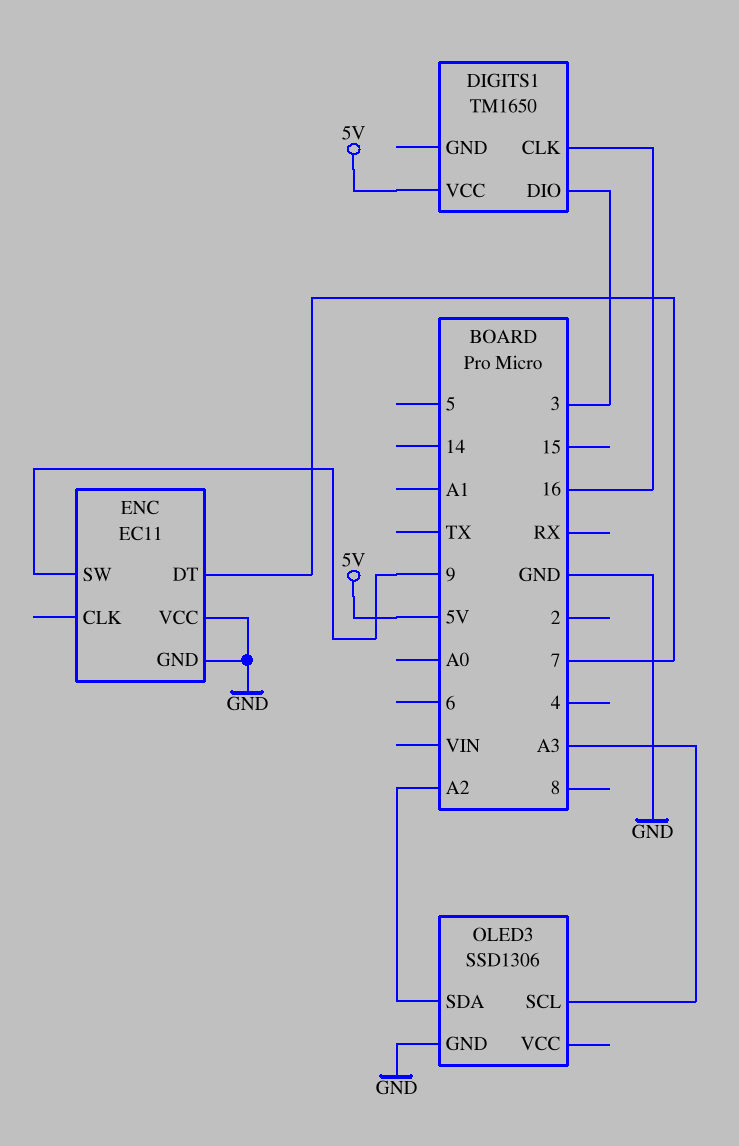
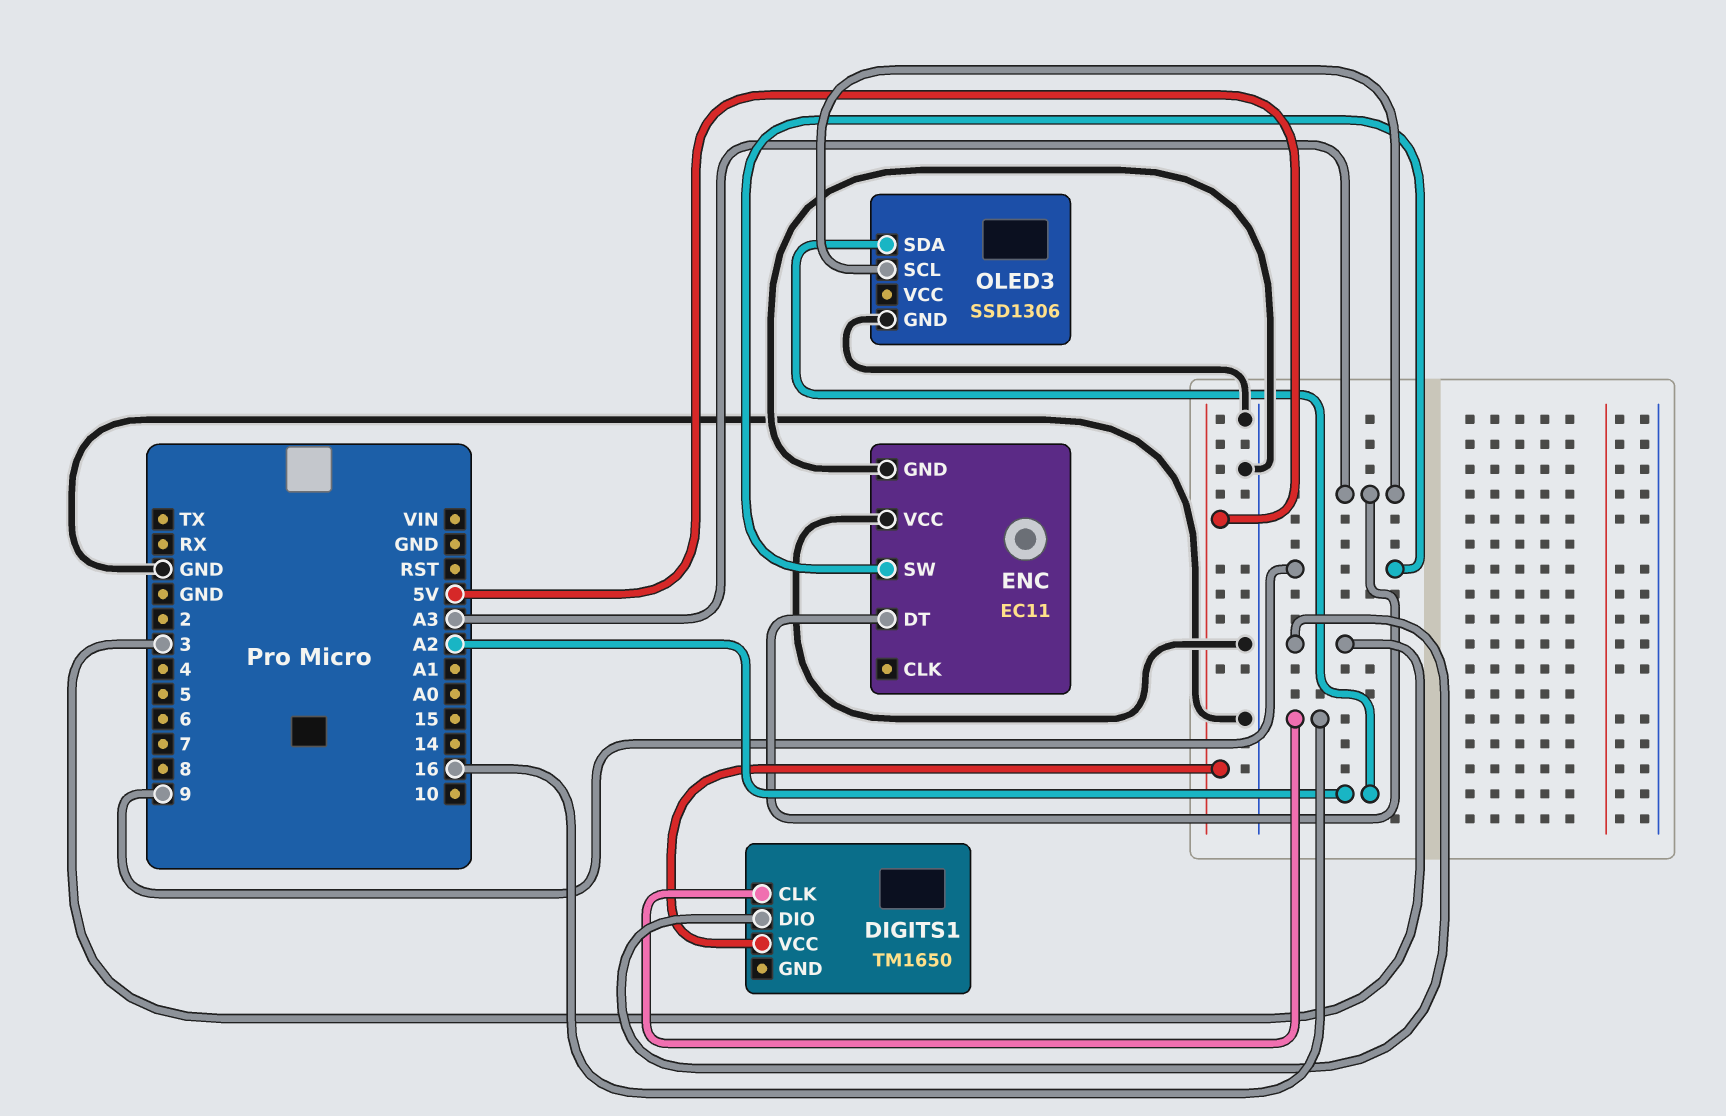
ENC pin DT: 7 -> A3

